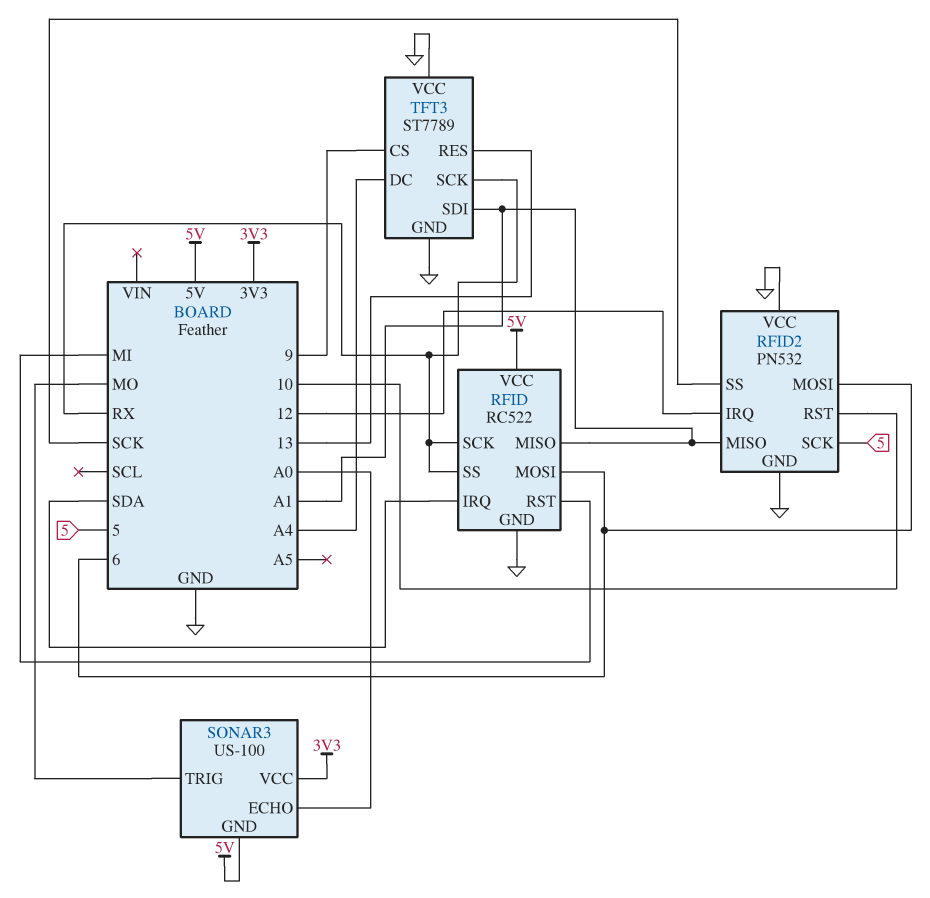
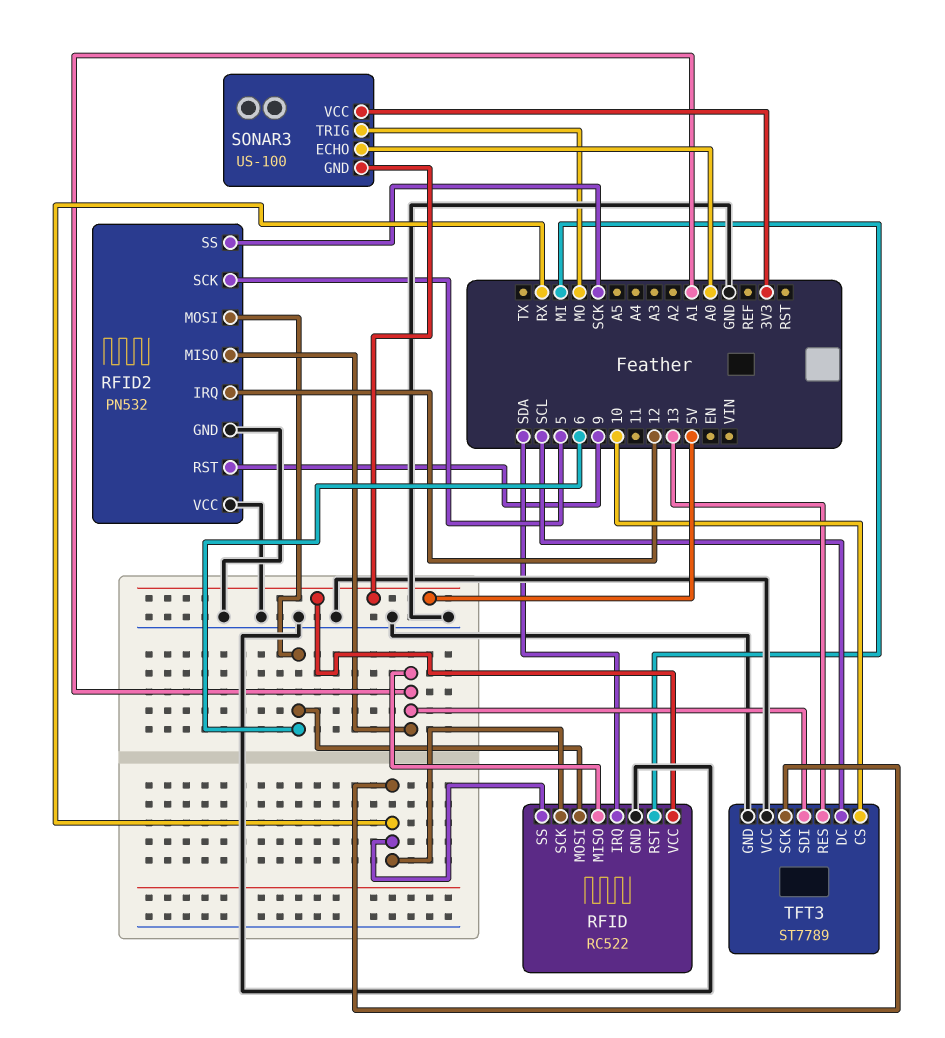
RFID2 pin RST: 10 -> 9
TFT3 pin CS: 9 -> 10
TFT3 pin DC: A4 -> SCL

